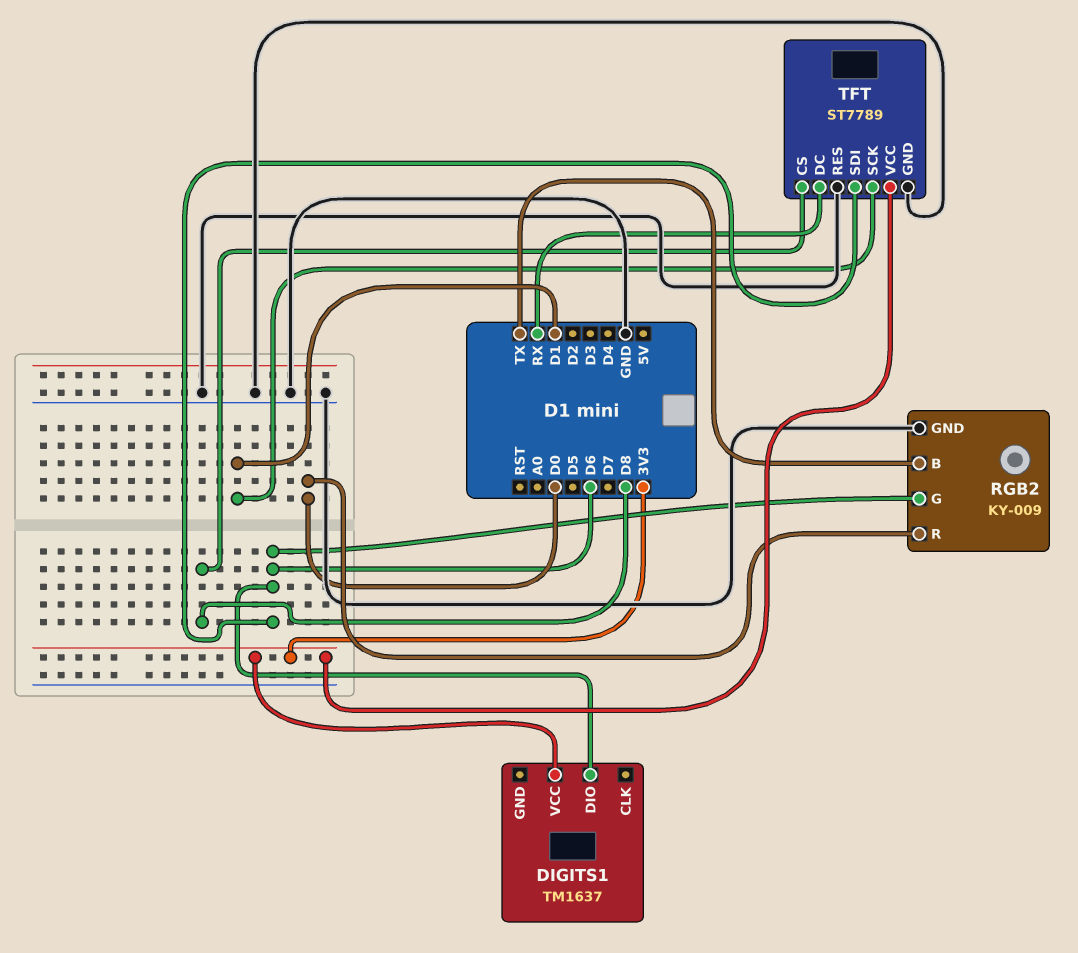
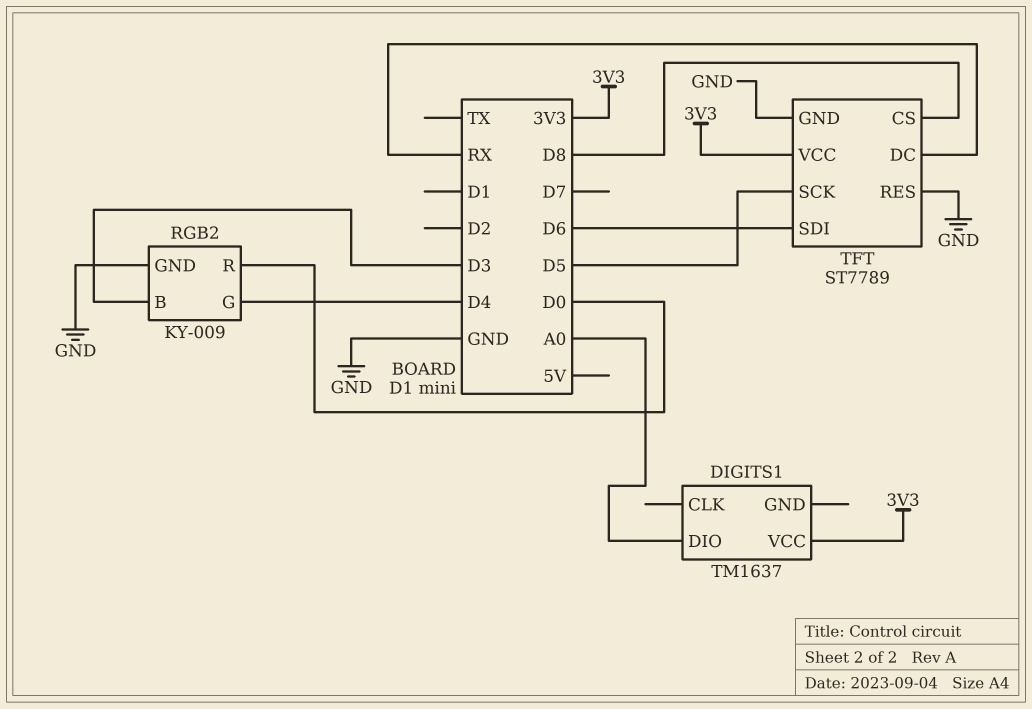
DIGITS1 pin DIO: D6 -> A0
RGB2 pin B: TX -> D3
RGB2 pin G: D6 -> D4
TFT pin SCK: D1 -> D5

